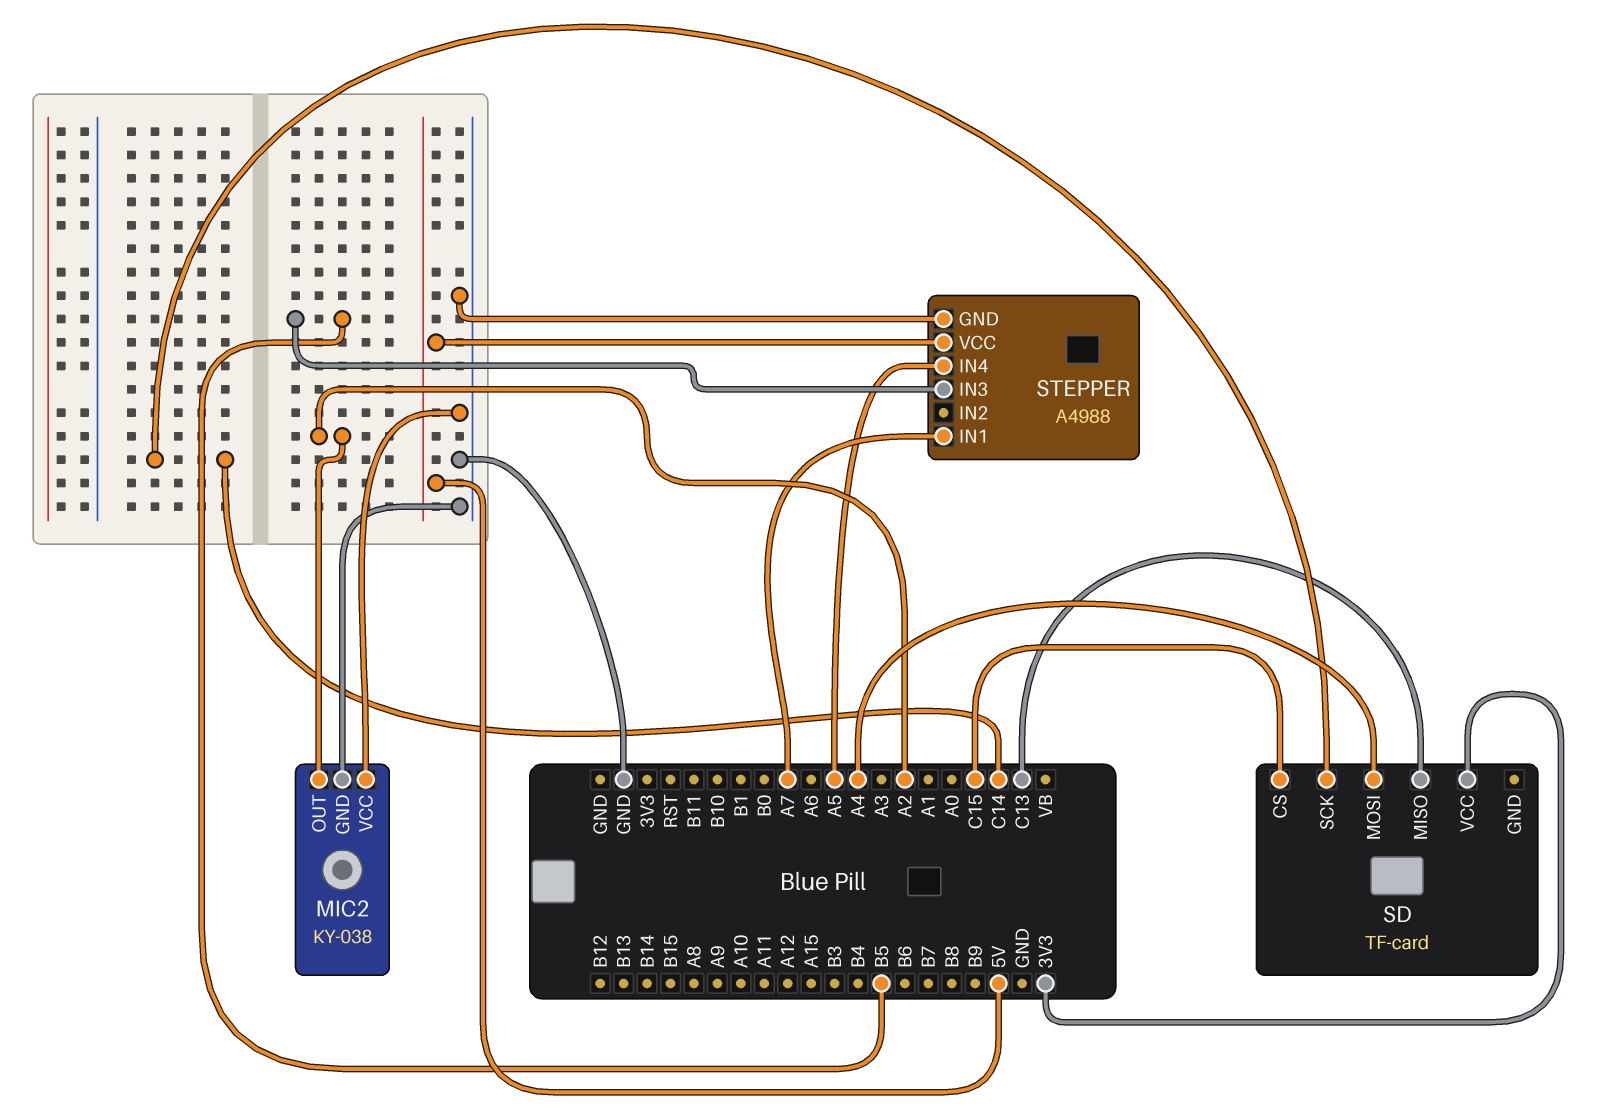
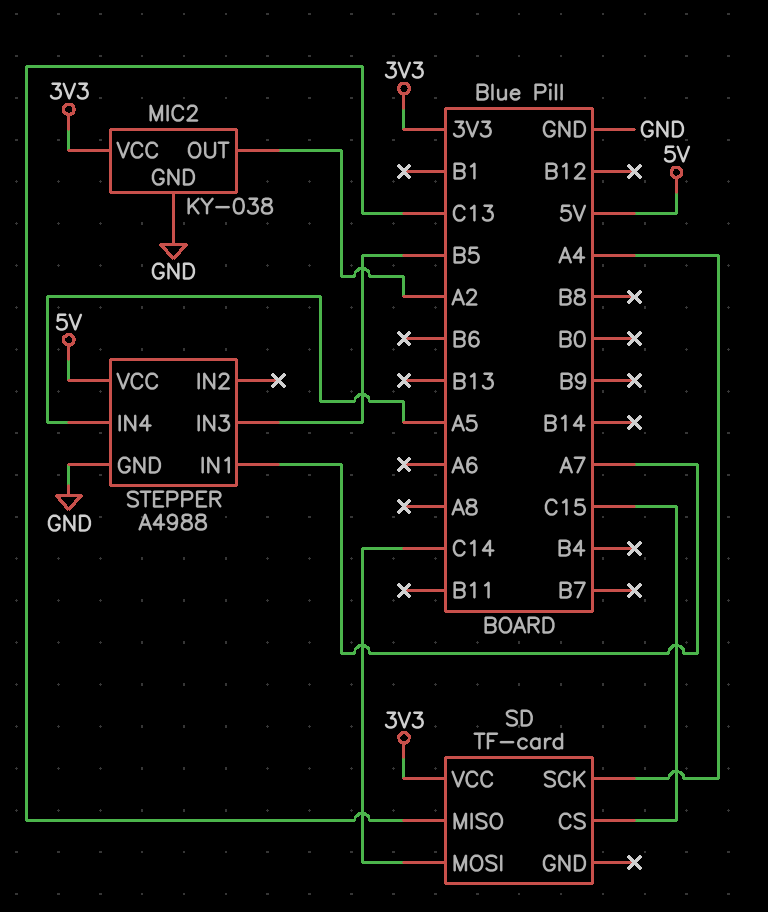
MIC2 pin VCC: GND -> 3V3
SD pin MOSI: A4 -> C14
SD pin SCK: C14 -> A4

